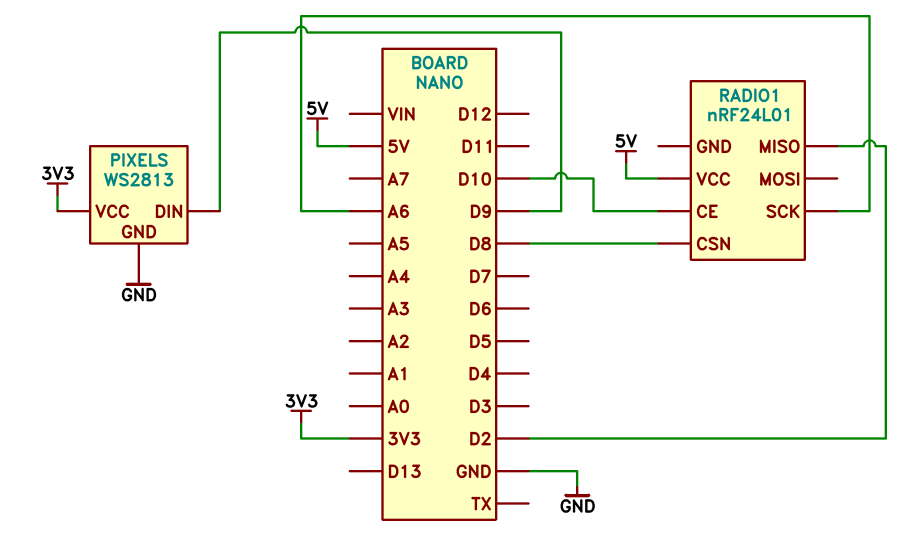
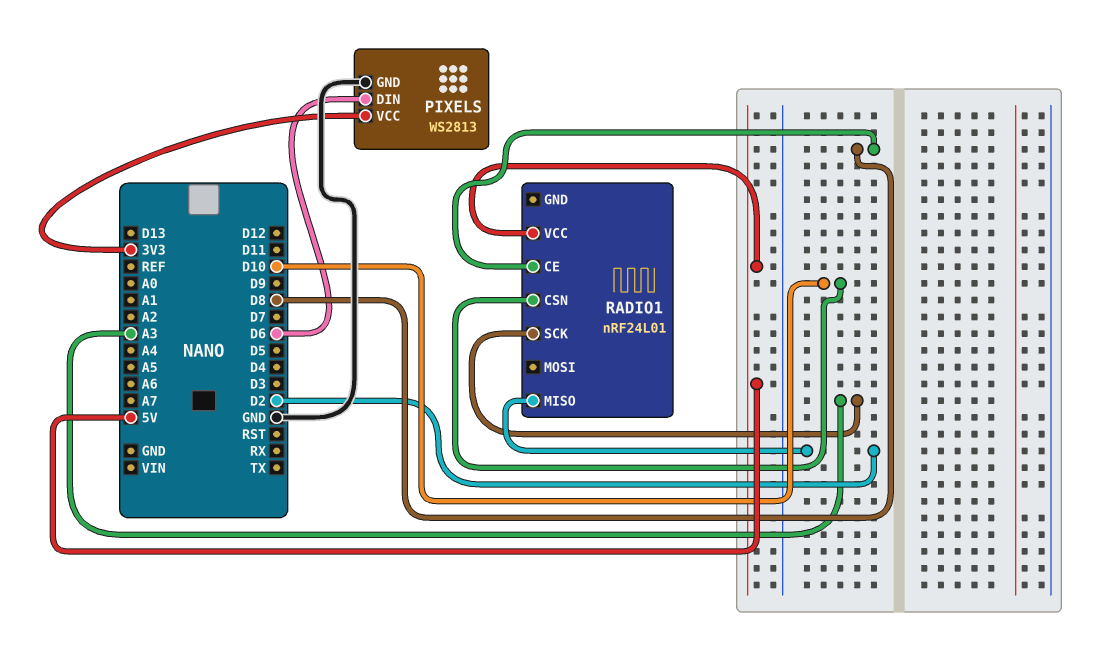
PIXELS pin DIN: D9 -> D6
RADIO1 pin CE: D10 -> D8
RADIO1 pin CSN: D8 -> D10
RADIO1 pin SCK: A6 -> A3

